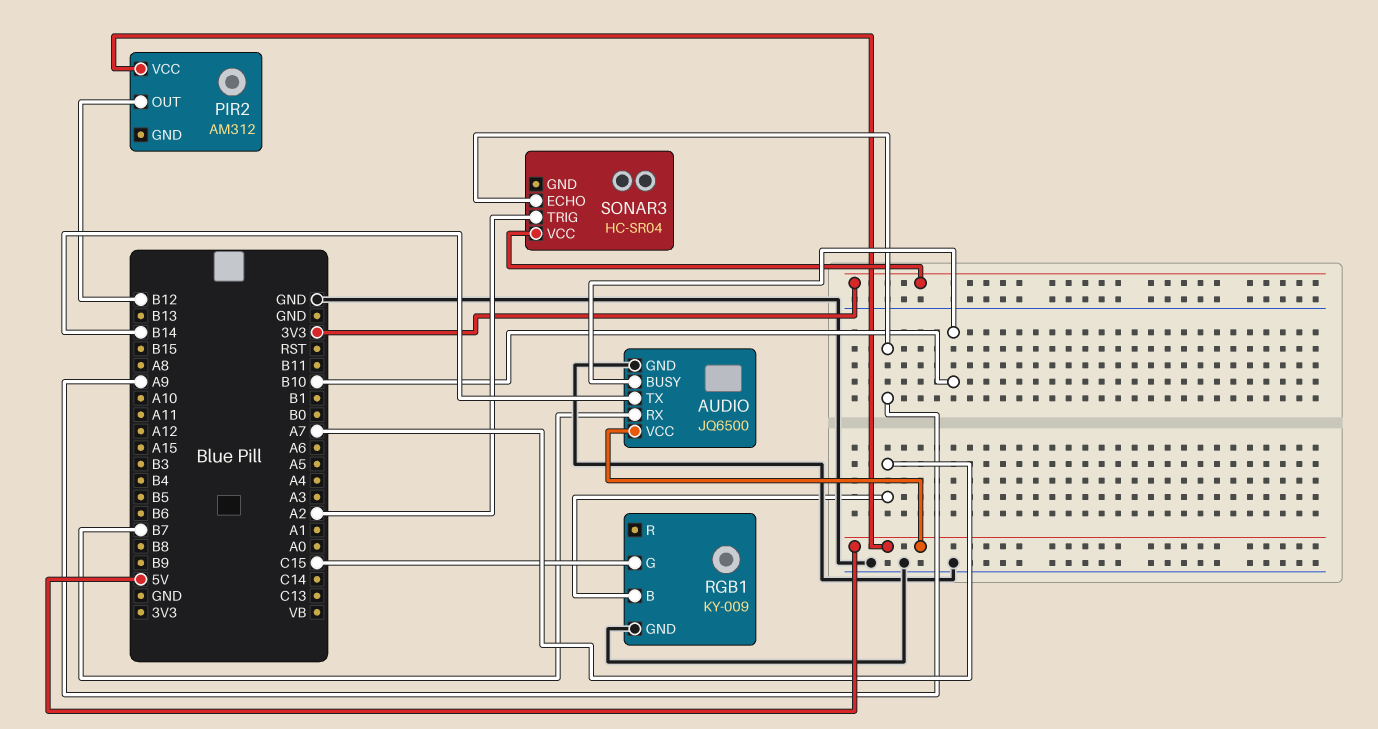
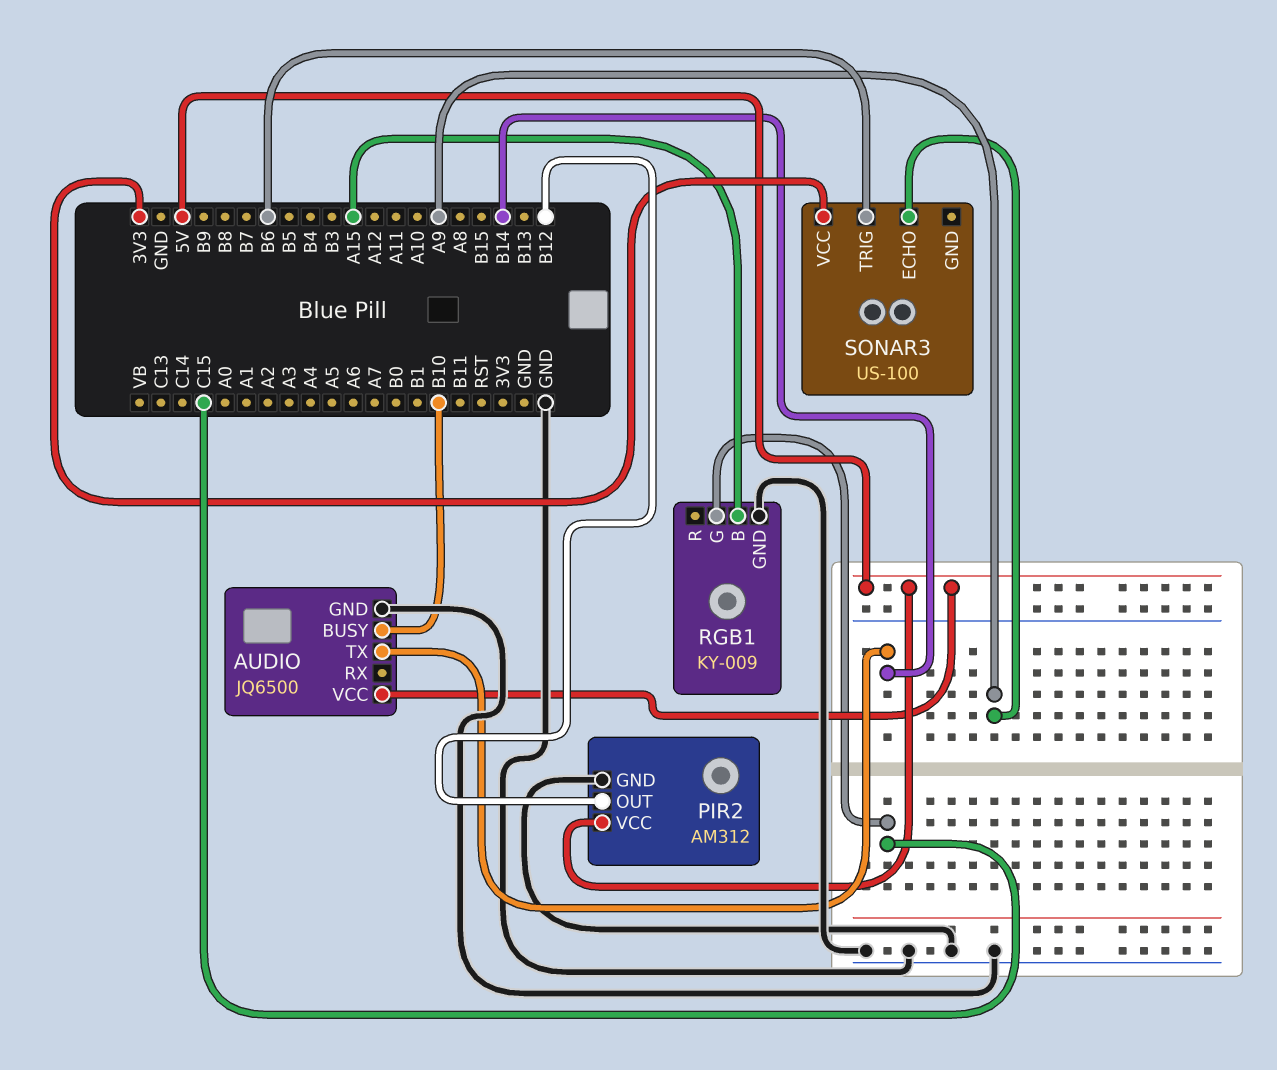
AUDIO pin RX: B7 -> none
PIR2 pin GND: none -> GND
RGB1 pin B: A7 -> A15
SONAR3: HC-SR04 -> US-100
SONAR3 pin TRIG: A2 -> B6

